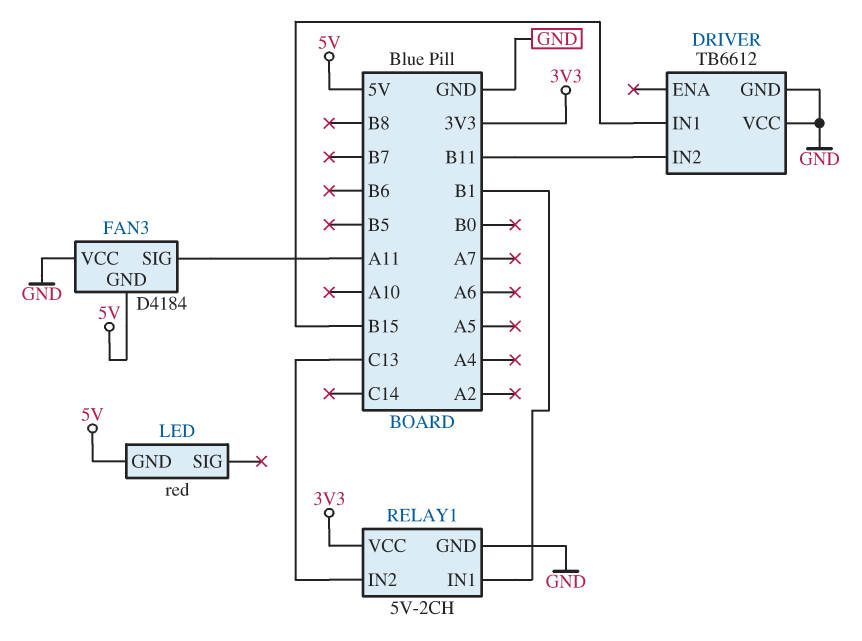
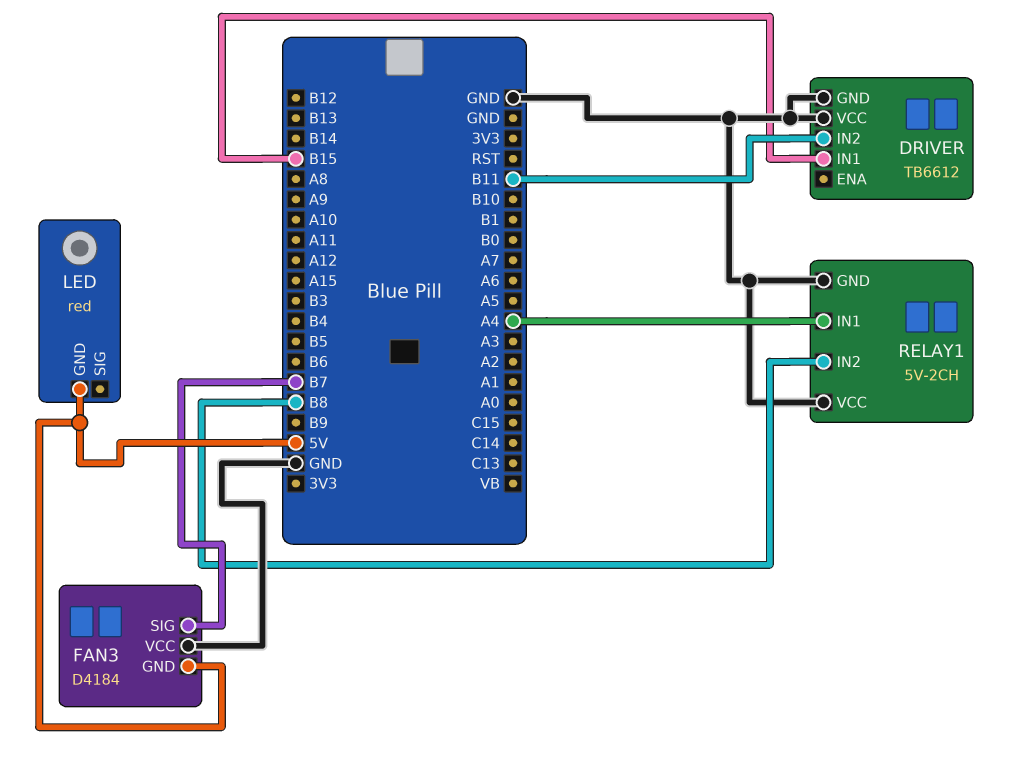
FAN3 pin SIG: A11 -> B7
RELAY1 pin IN1: B1 -> A4
RELAY1 pin IN2: C13 -> B8
RELAY1 pin VCC: 3V3 -> GND

